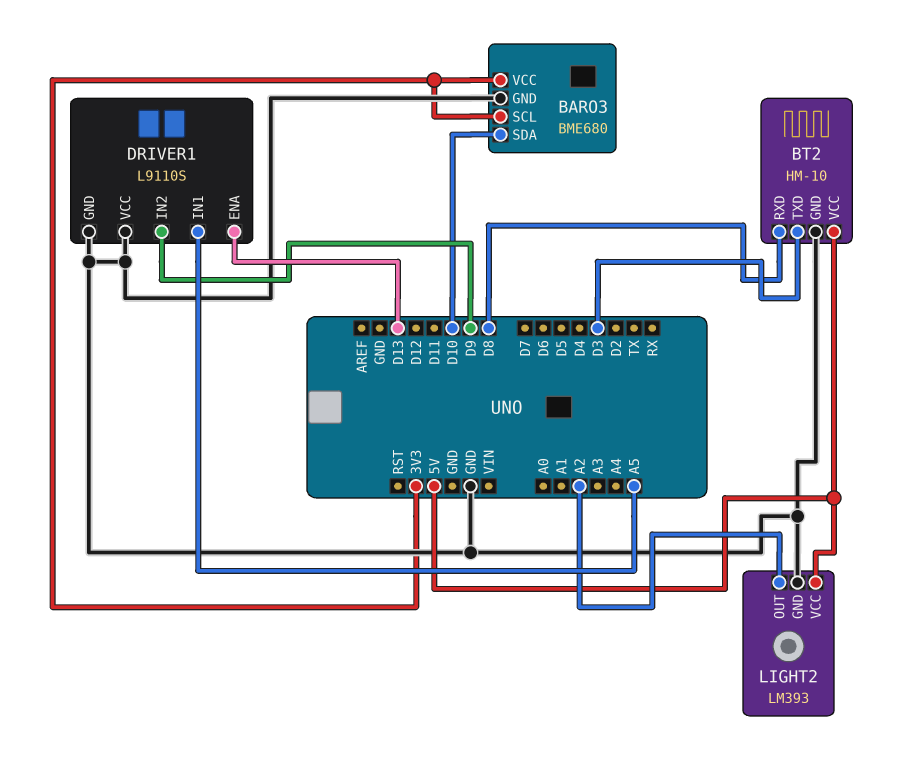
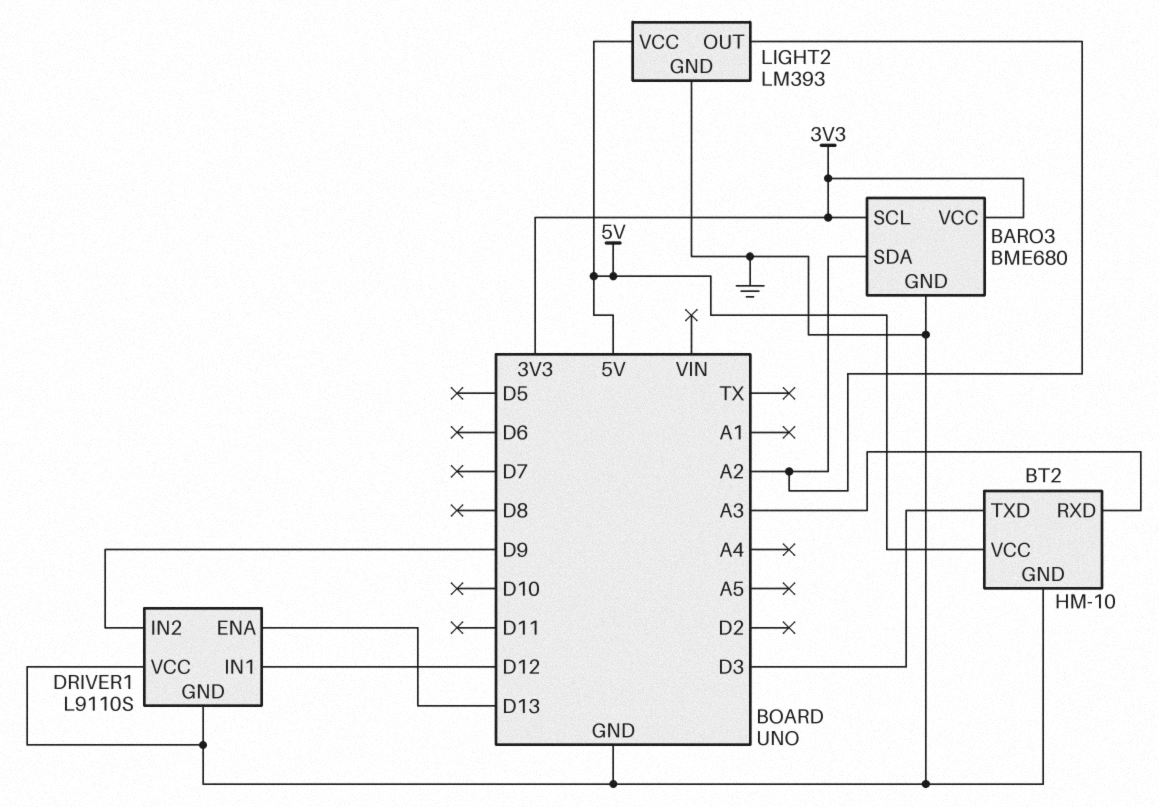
BARO3 pin SDA: D10 -> A2
BT2 pin RXD: D8 -> A3
DRIVER1 pin IN1: A5 -> D12

